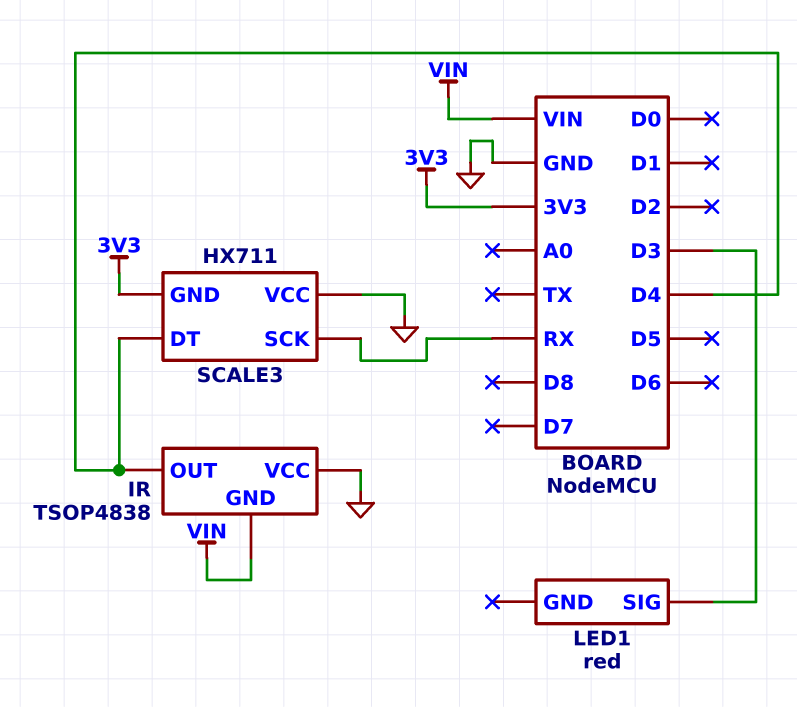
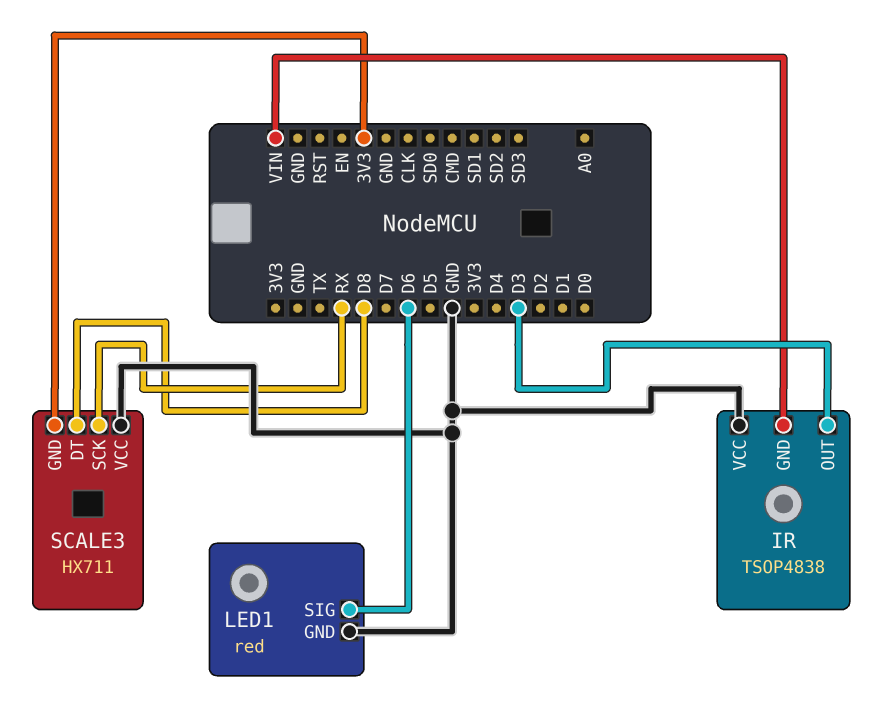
IR pin OUT: D4 -> D3
LED1 pin GND: none -> GND
LED1 pin SIG: D3 -> D6
SCALE3 pin DT: D4 -> D8

